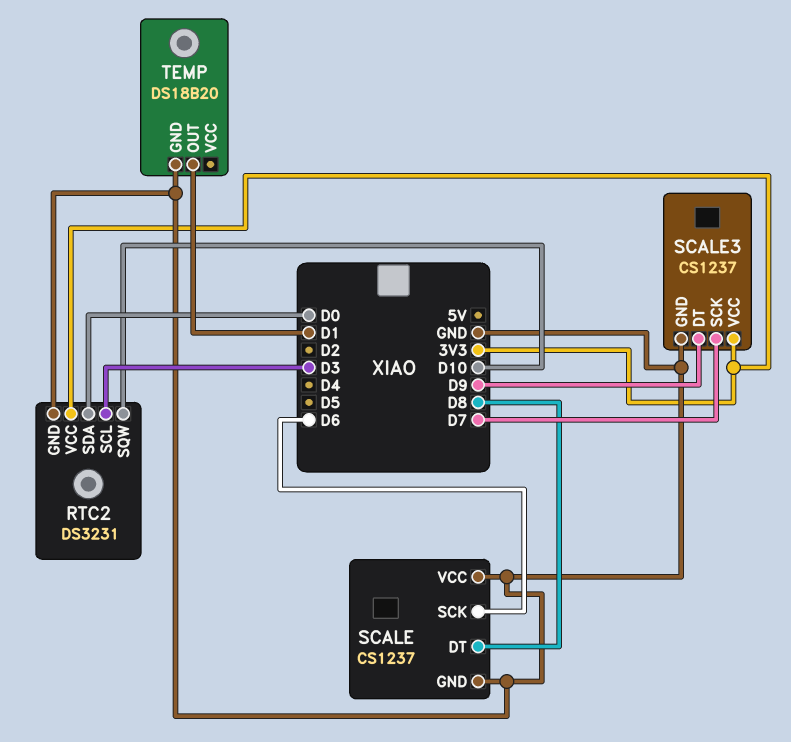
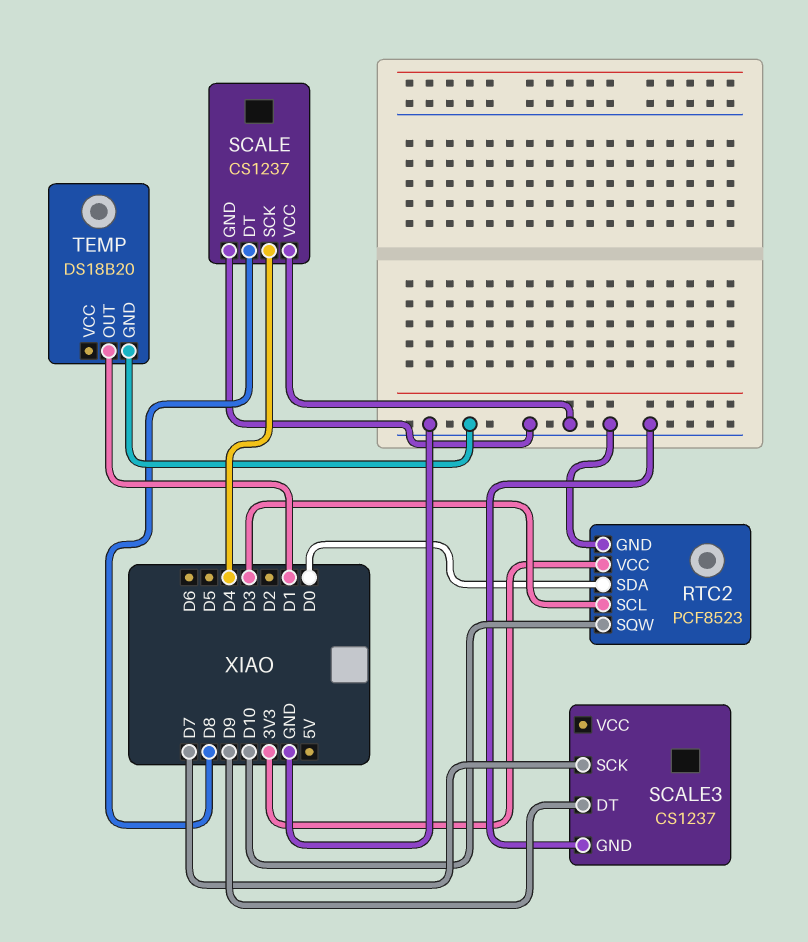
RTC2: DS3231 -> PCF8523
SCALE pin SCK: D6 -> D4
SCALE3 pin VCC: 3V3 -> none

